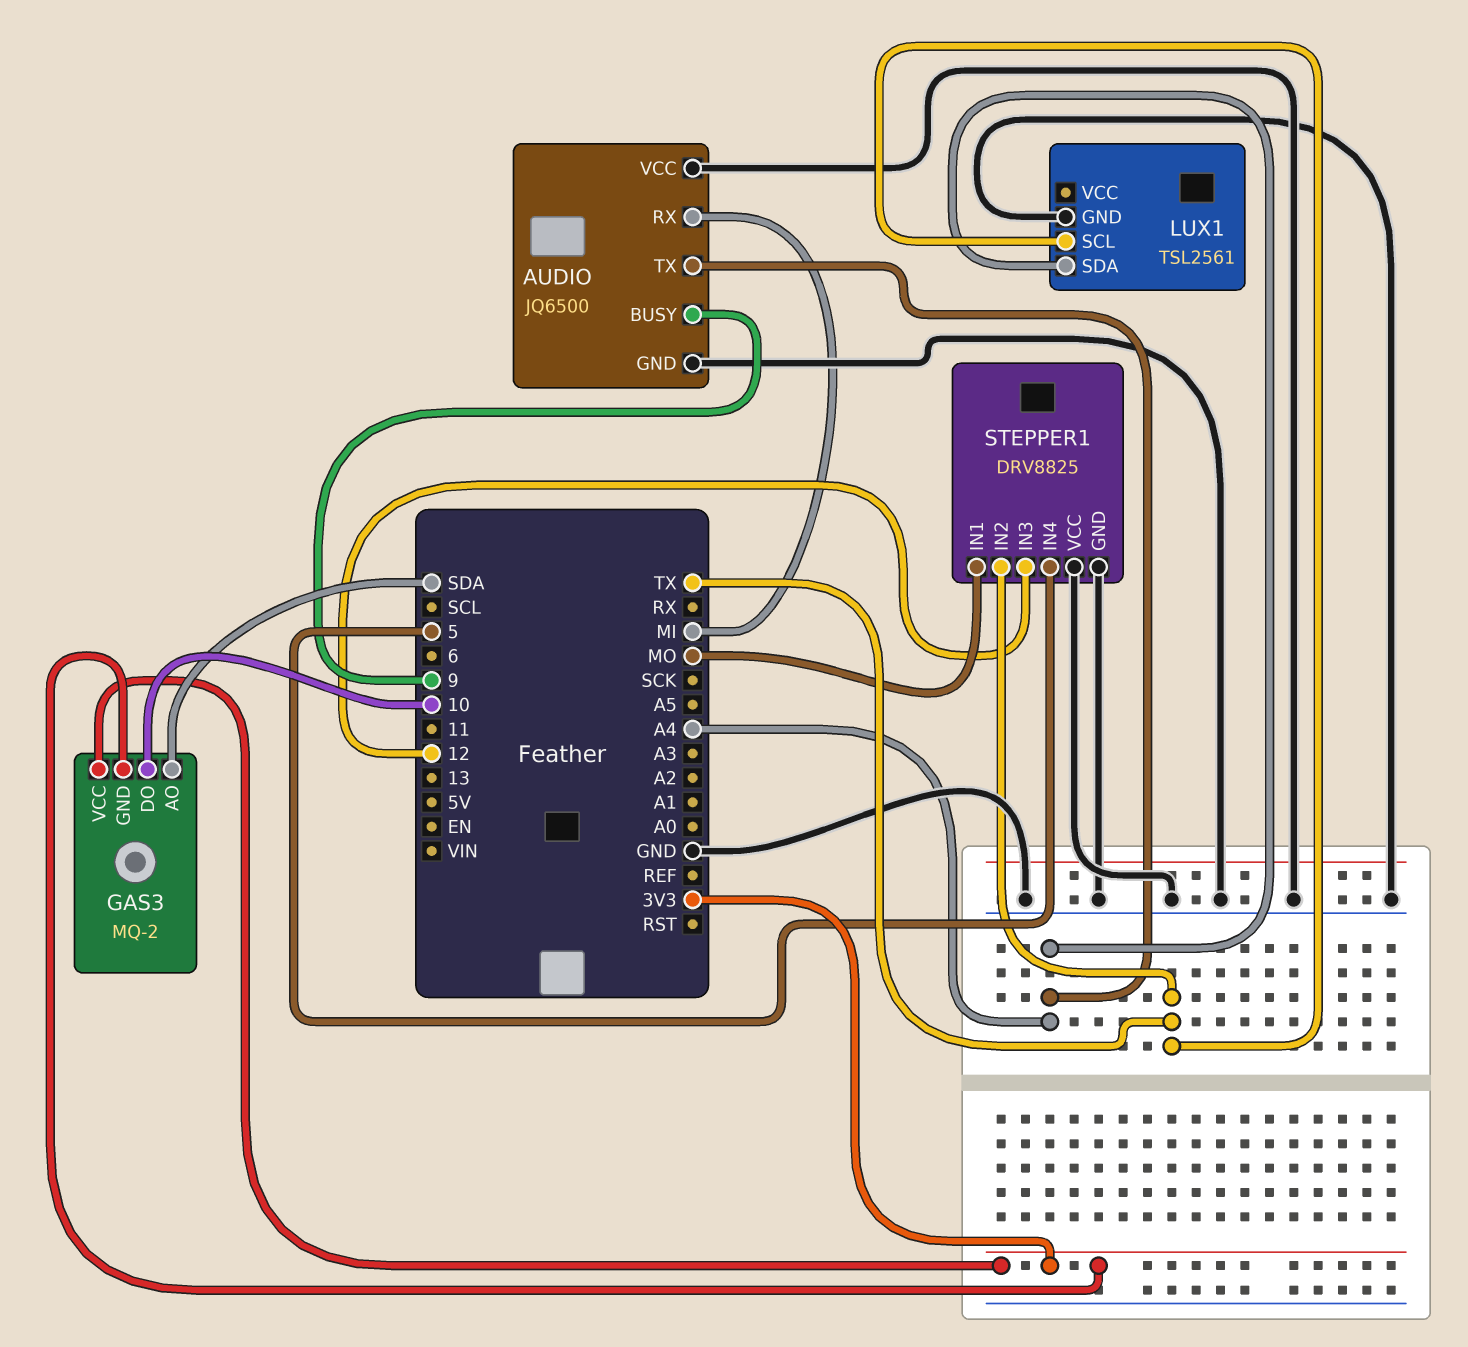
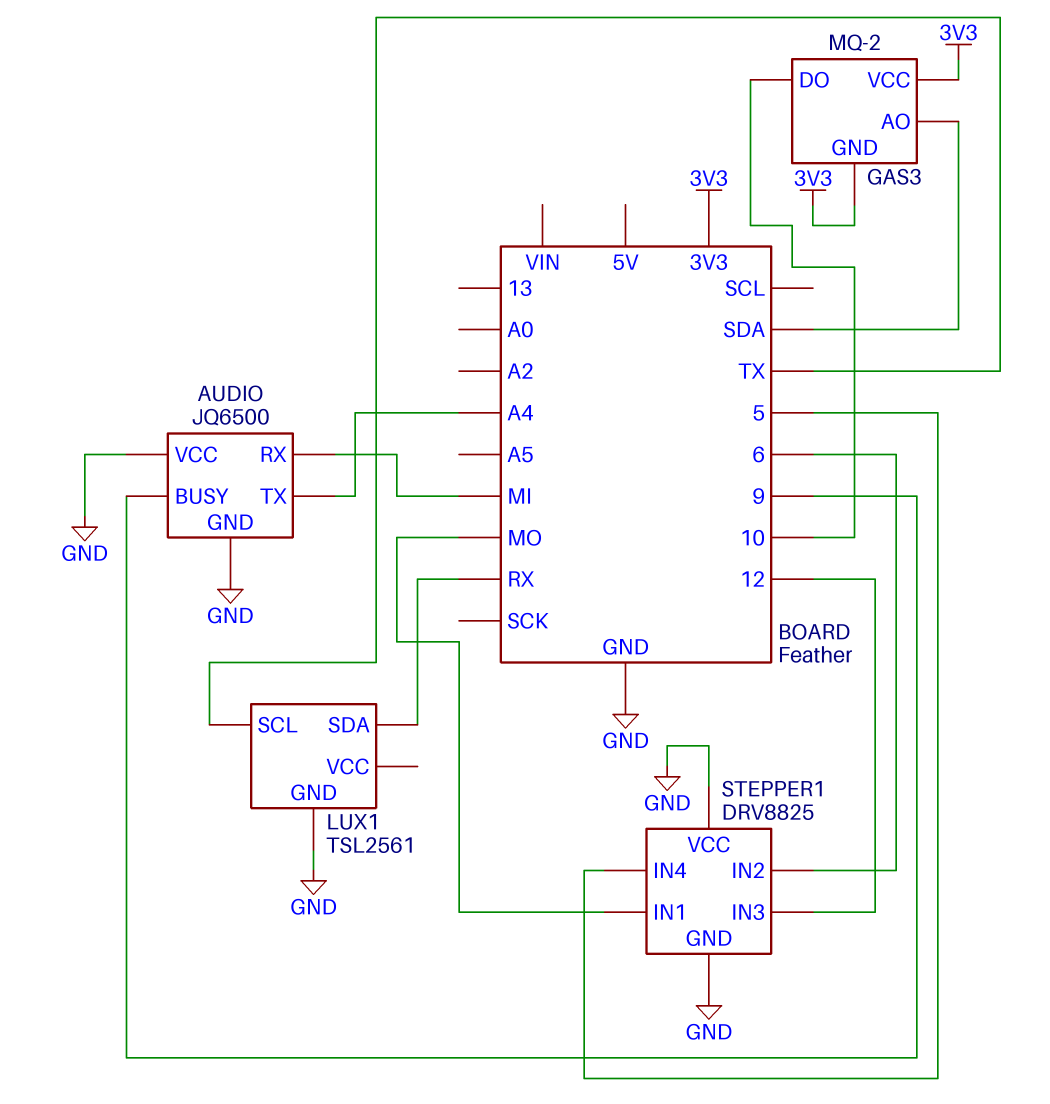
LUX1 pin SDA: A4 -> RX
STEPPER1 pin IN2: TX -> 6

